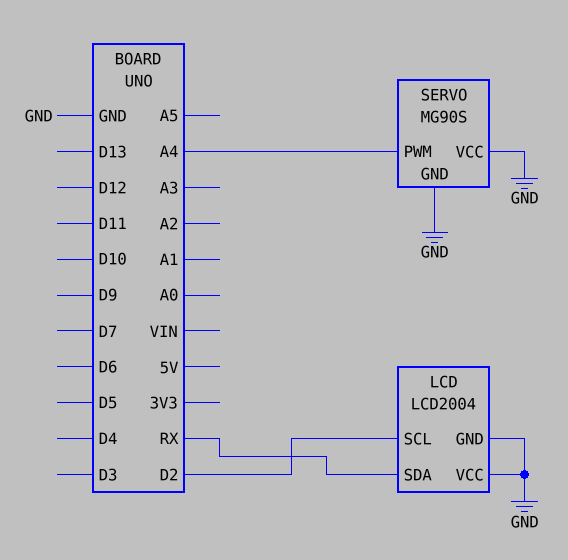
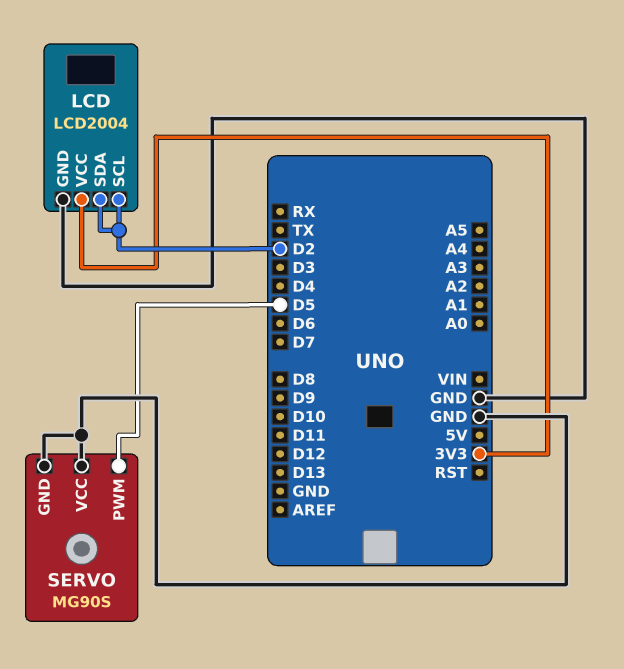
LCD pin SDA: RX -> D2
LCD pin VCC: GND -> 3V3
SERVO pin PWM: A4 -> D5

